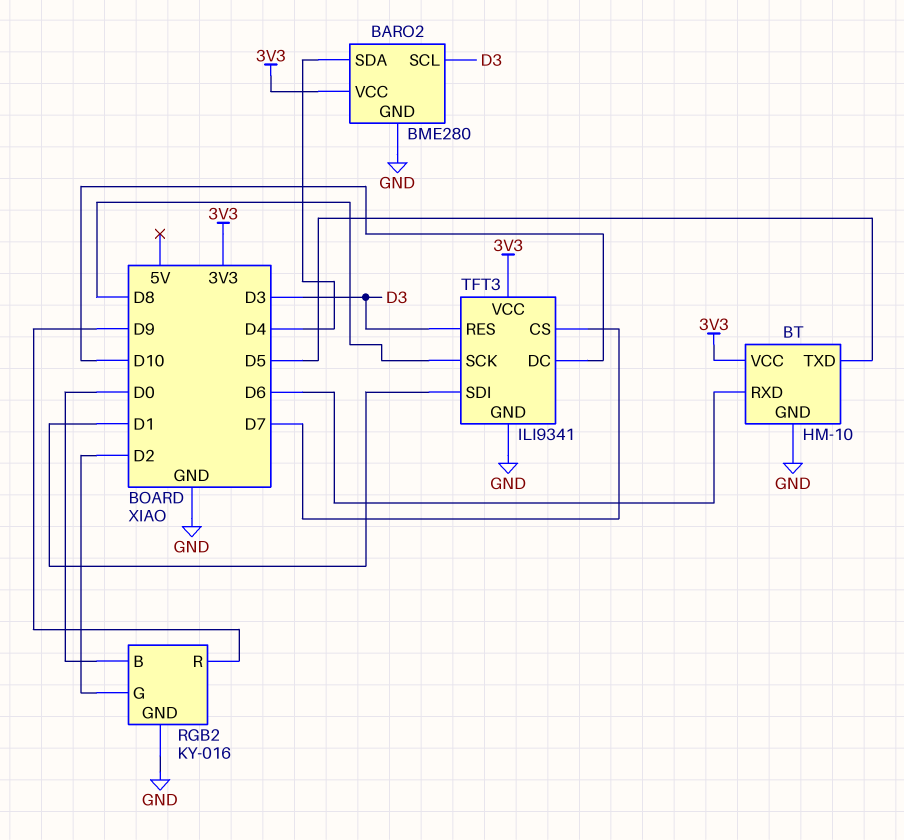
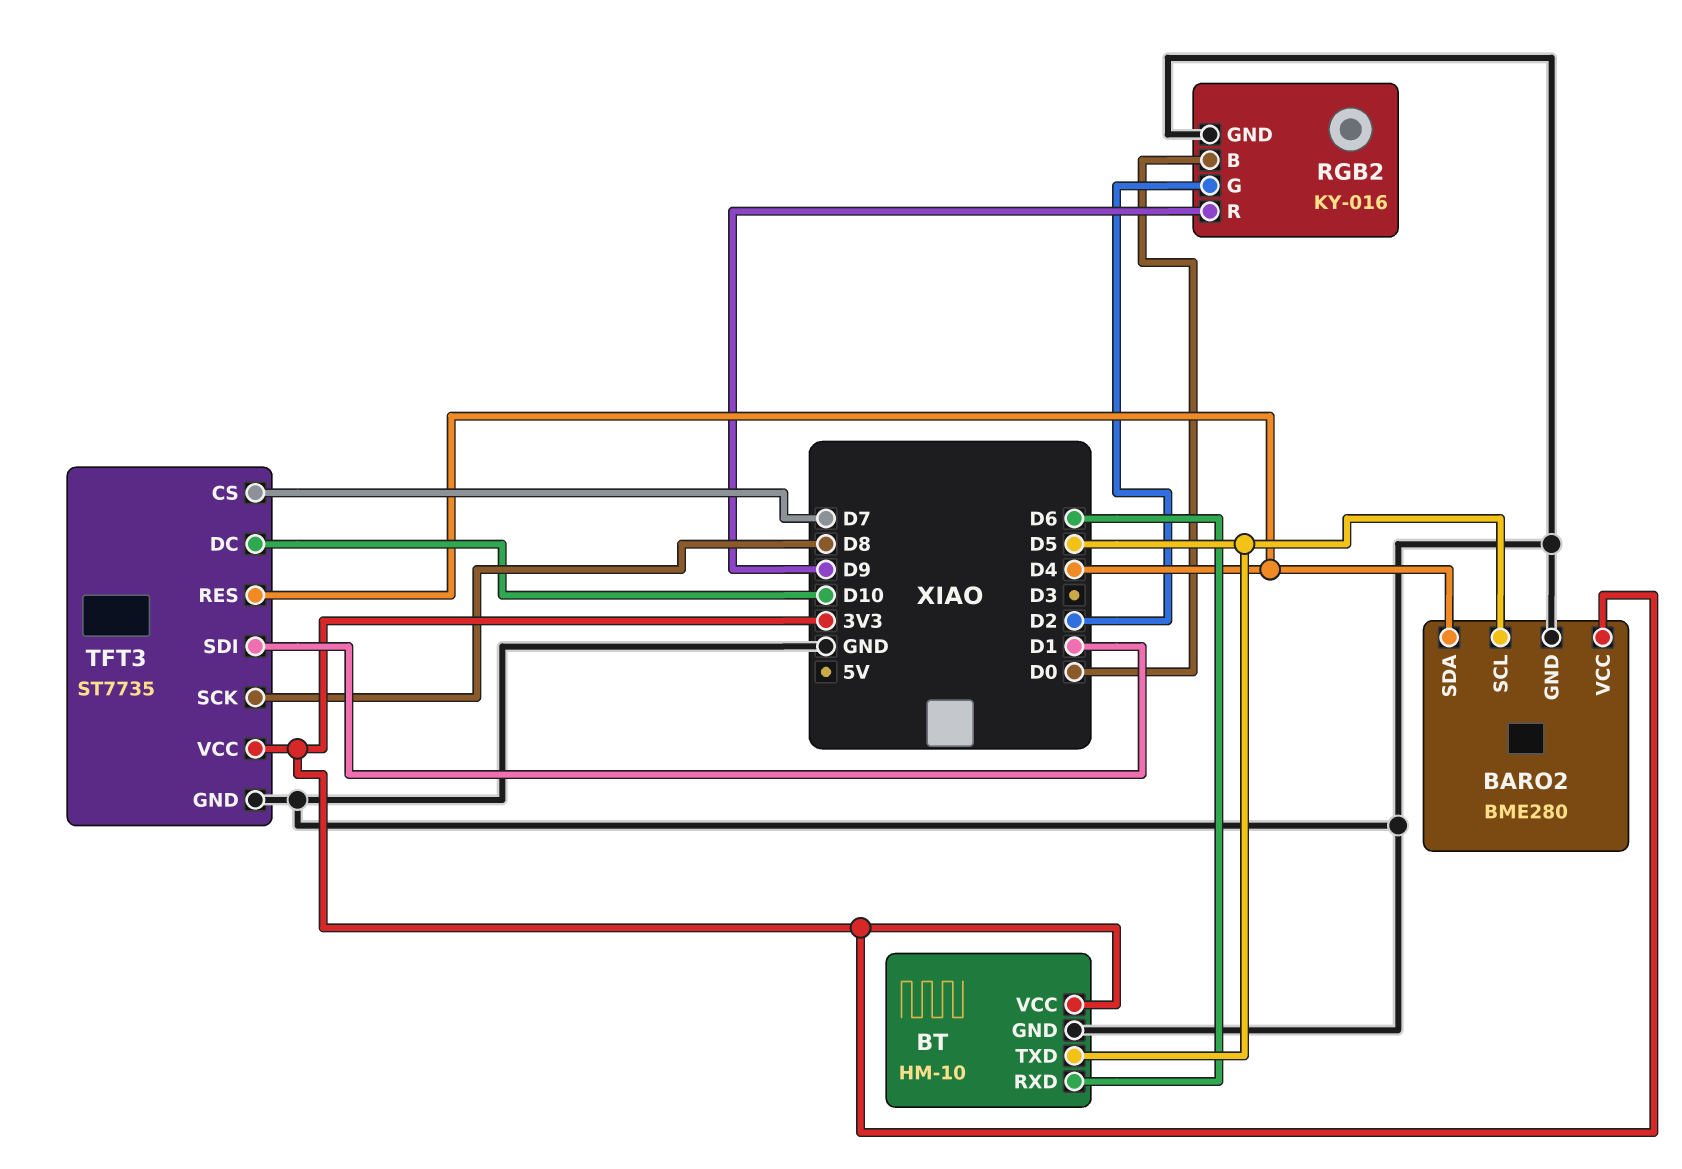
BARO2 pin SCL: D3 -> D5
TFT3: ILI9341 -> ST7735
TFT3 pin RES: D3 -> D4

